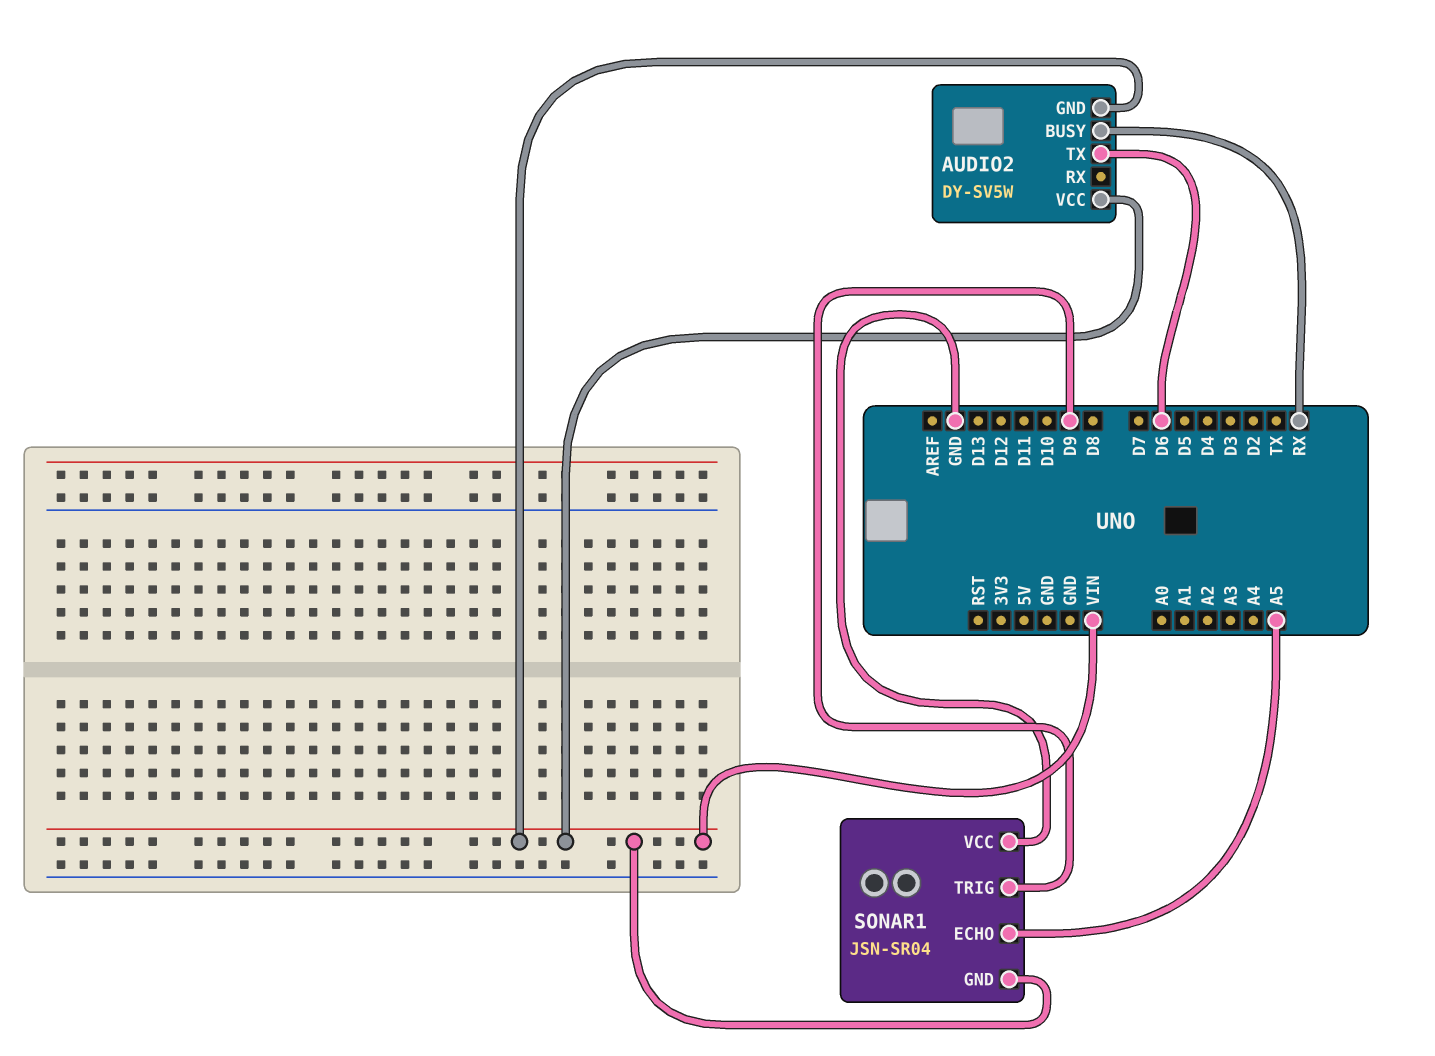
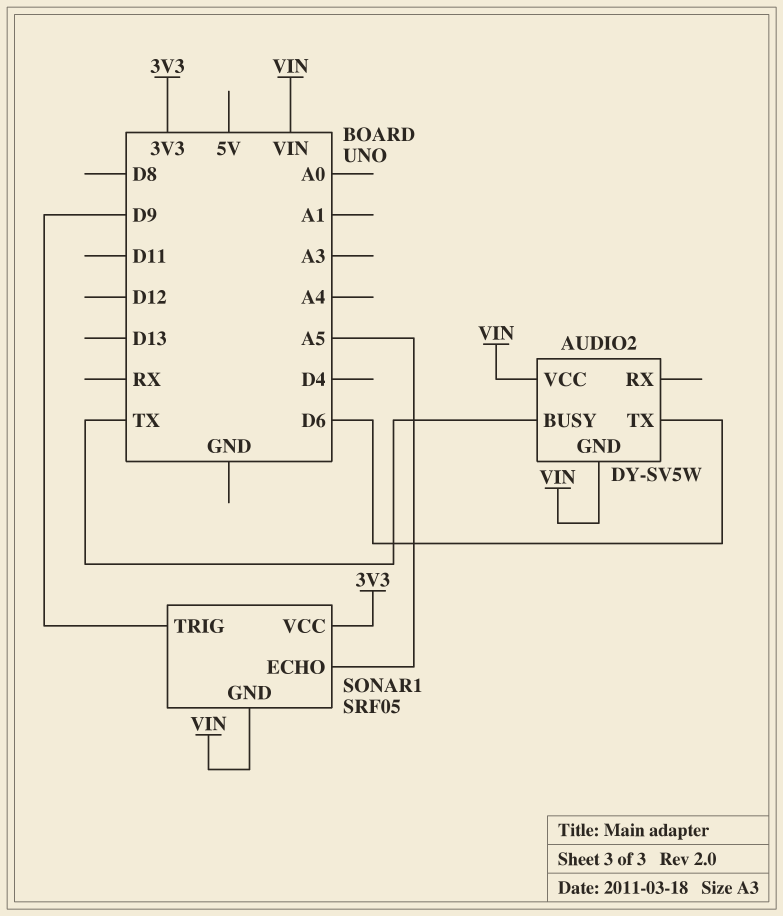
AUDIO2 pin BUSY: RX -> TX
SONAR1: JSN-SR04 -> SRF05
SONAR1 pin VCC: GND -> 3V3

